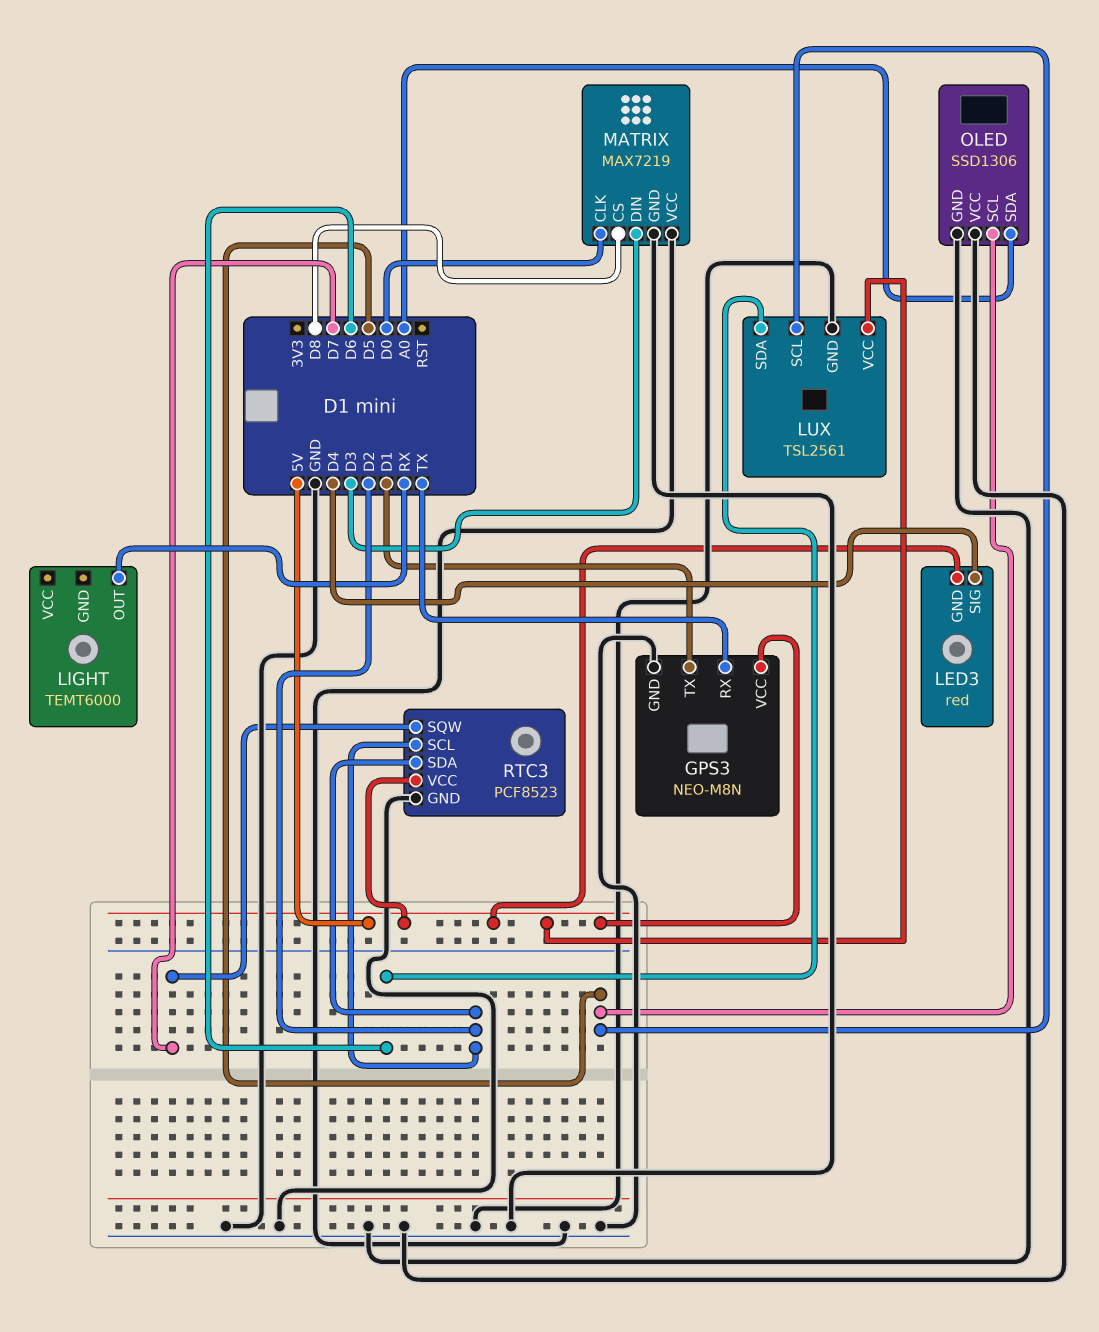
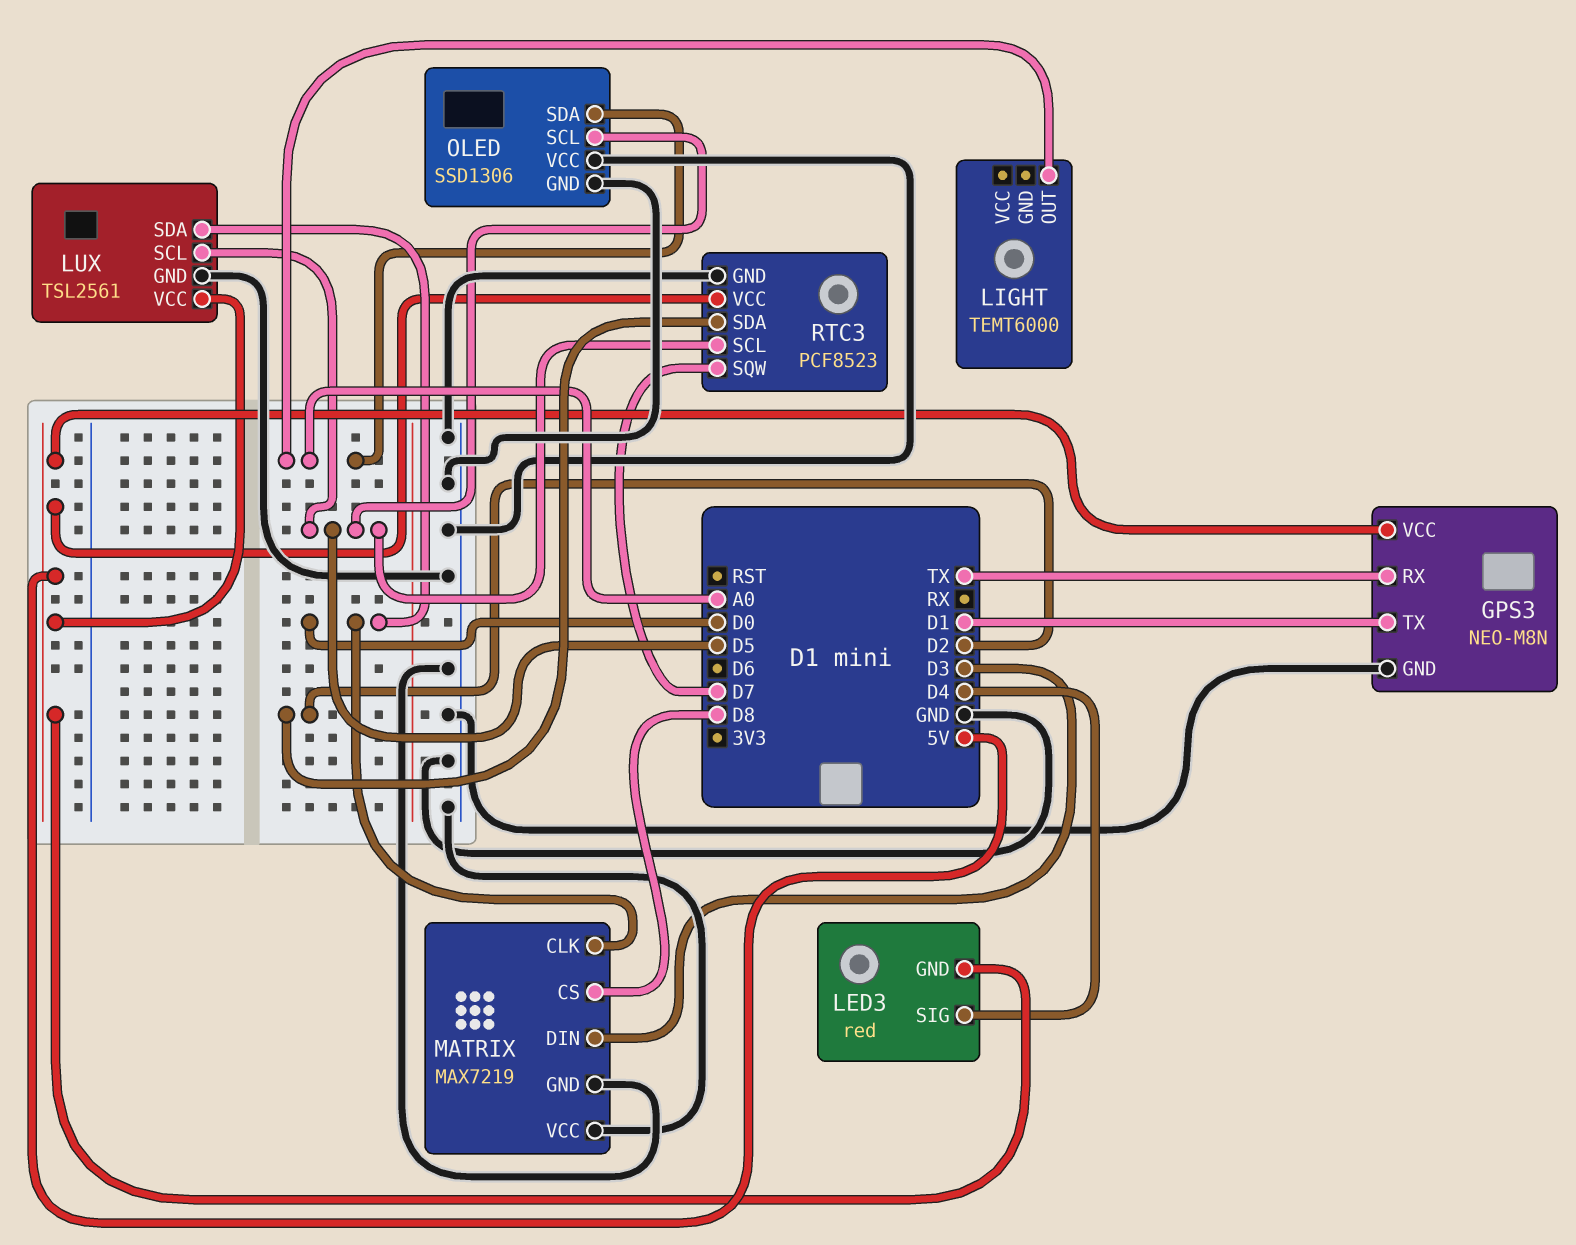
LIGHT pin OUT: RX -> A0
LUX pin SDA: D6 -> D0
RTC3 pin SCL: D2 -> D5

